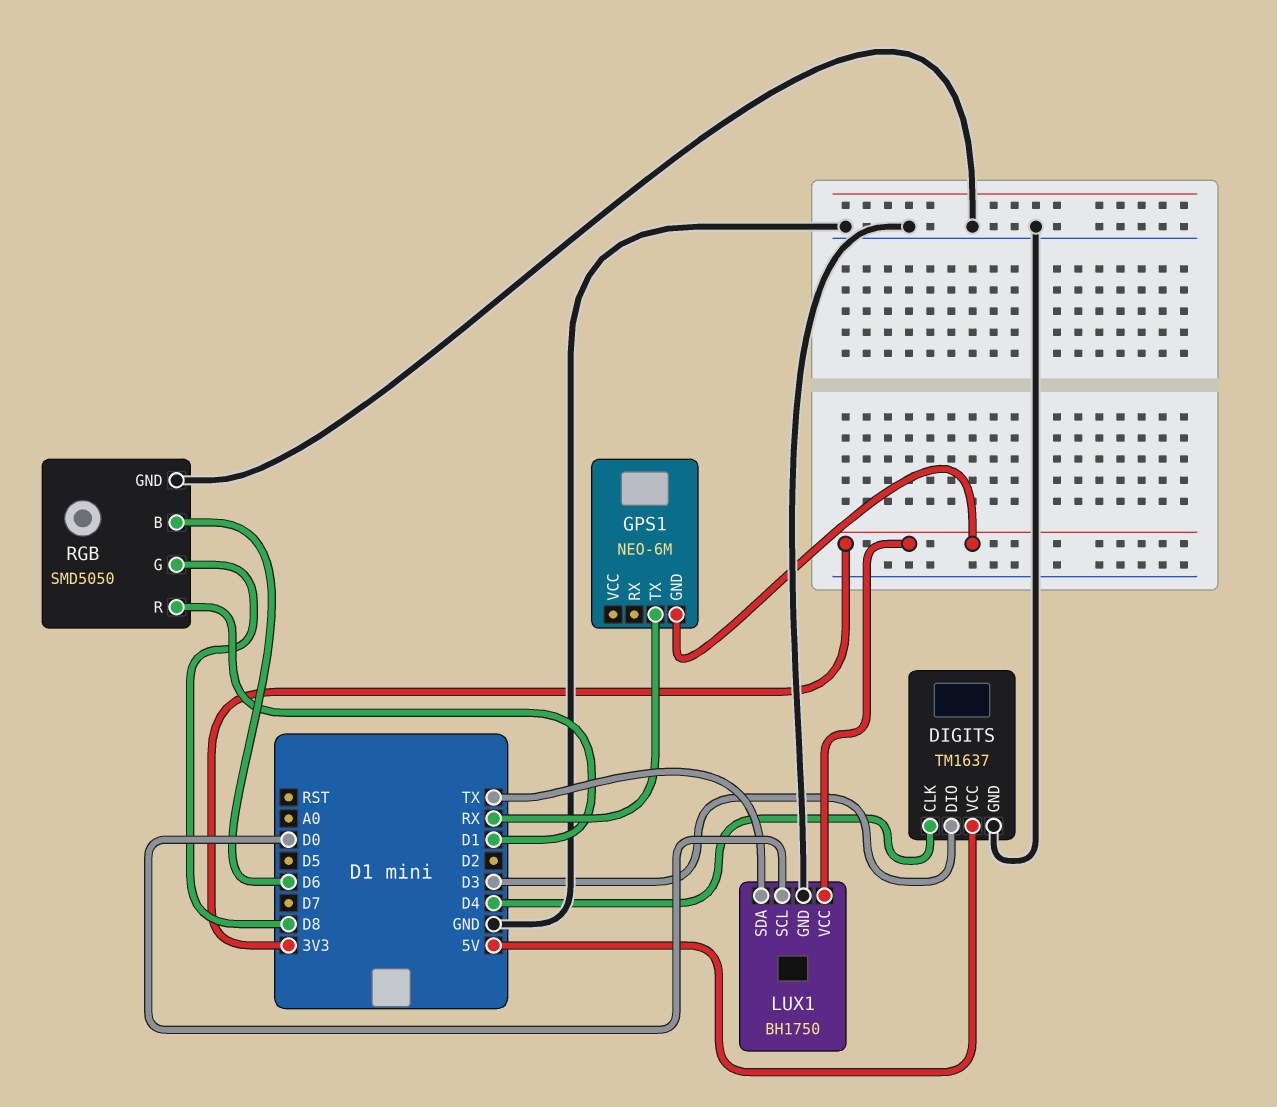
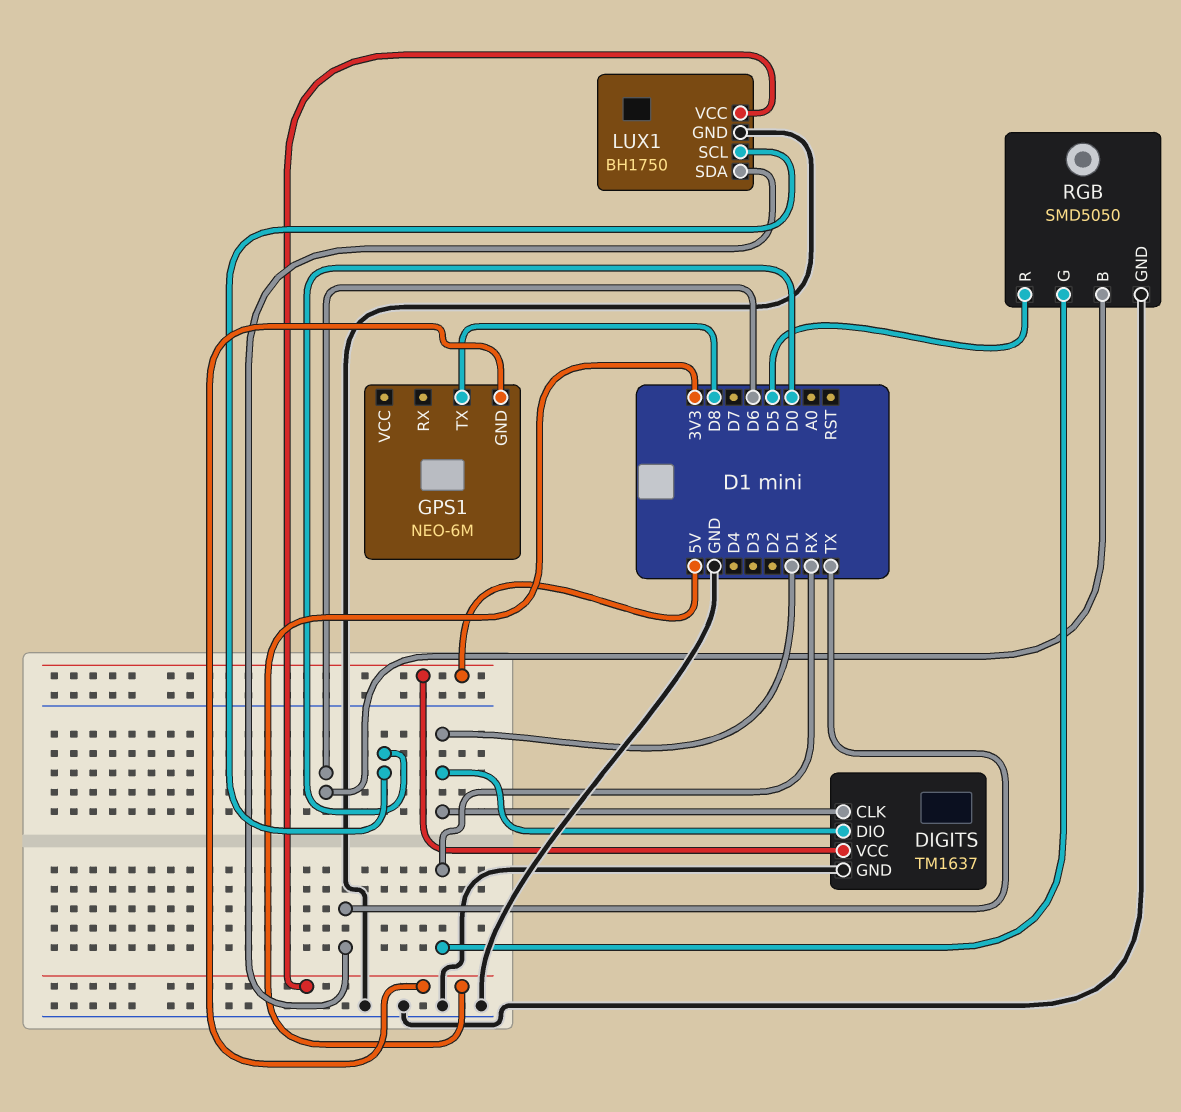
DIGITS pin CLK: D4 -> D1
DIGITS pin DIO: D3 -> D1
GPS1 pin TX: RX -> D8
RGB pin G: D8 -> RX
RGB pin R: D1 -> D5

